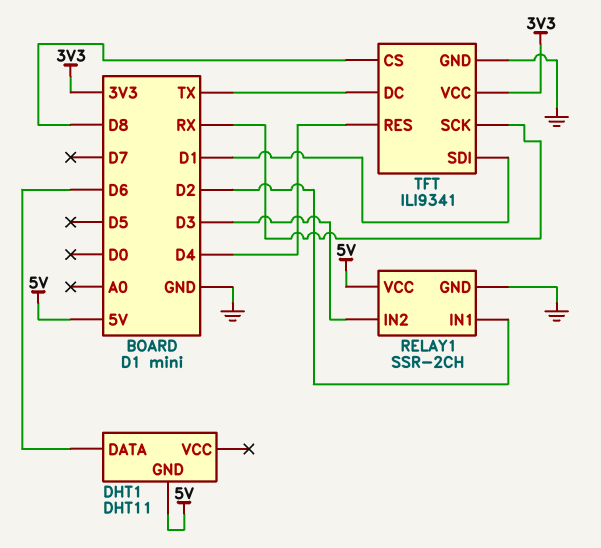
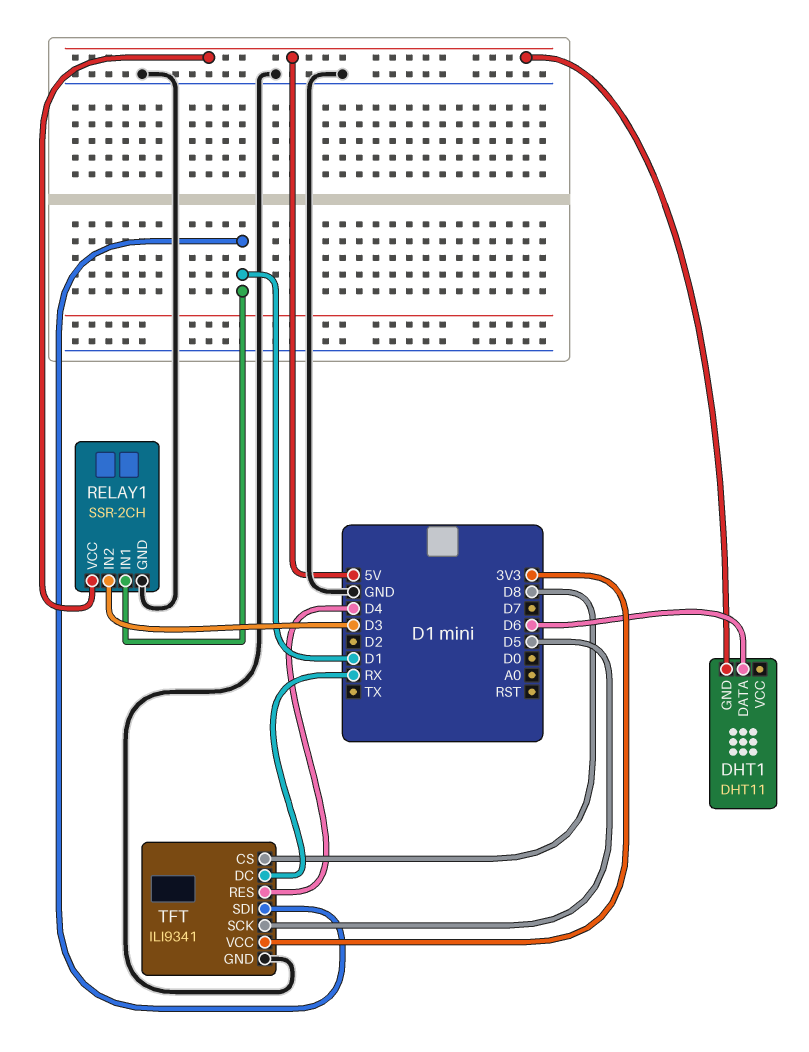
RELAY1 pin IN1: D2 -> D1
TFT pin DC: TX -> RX
TFT pin SCK: RX -> D5

